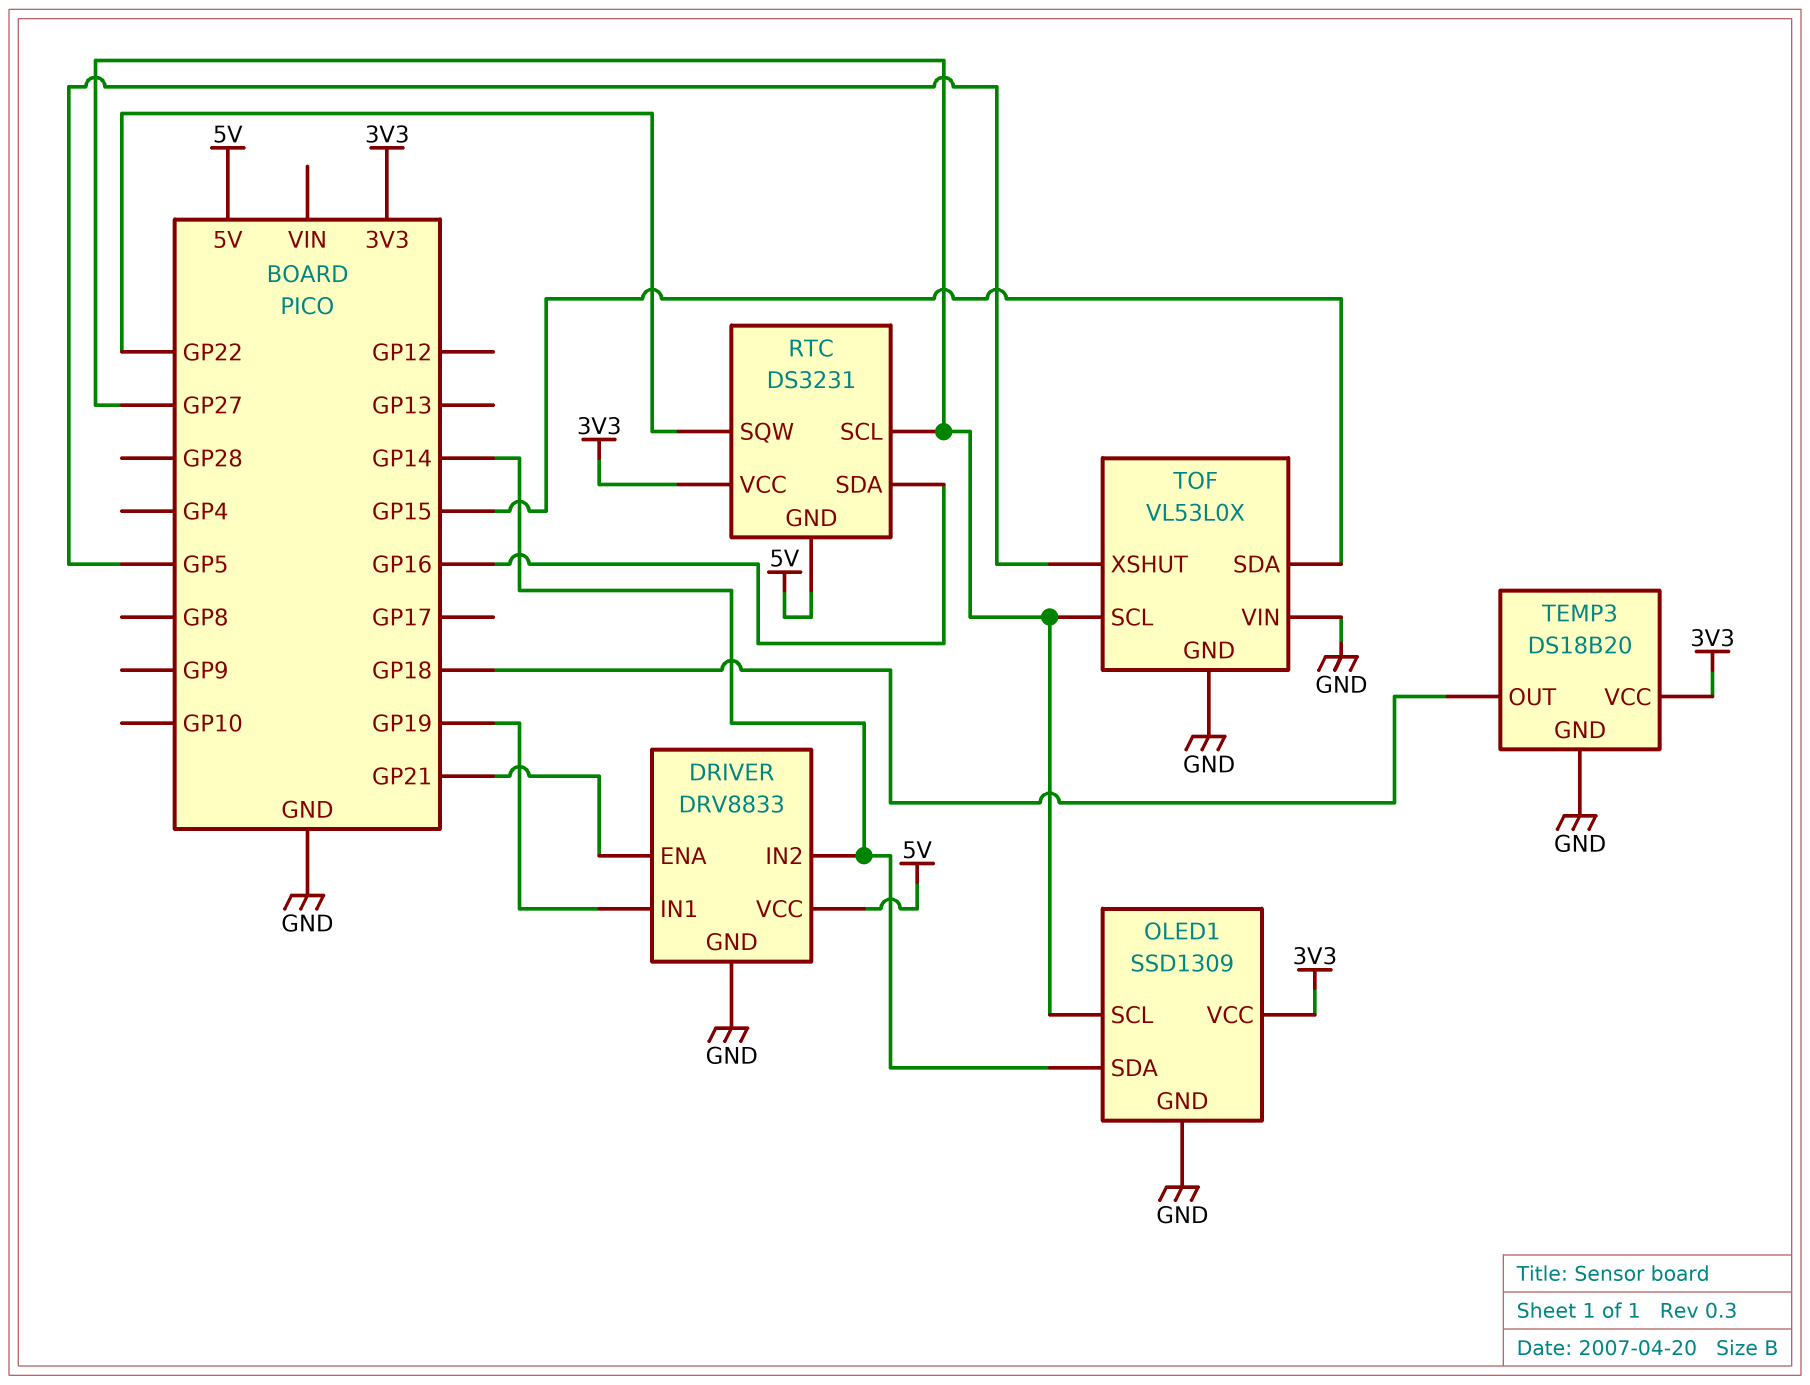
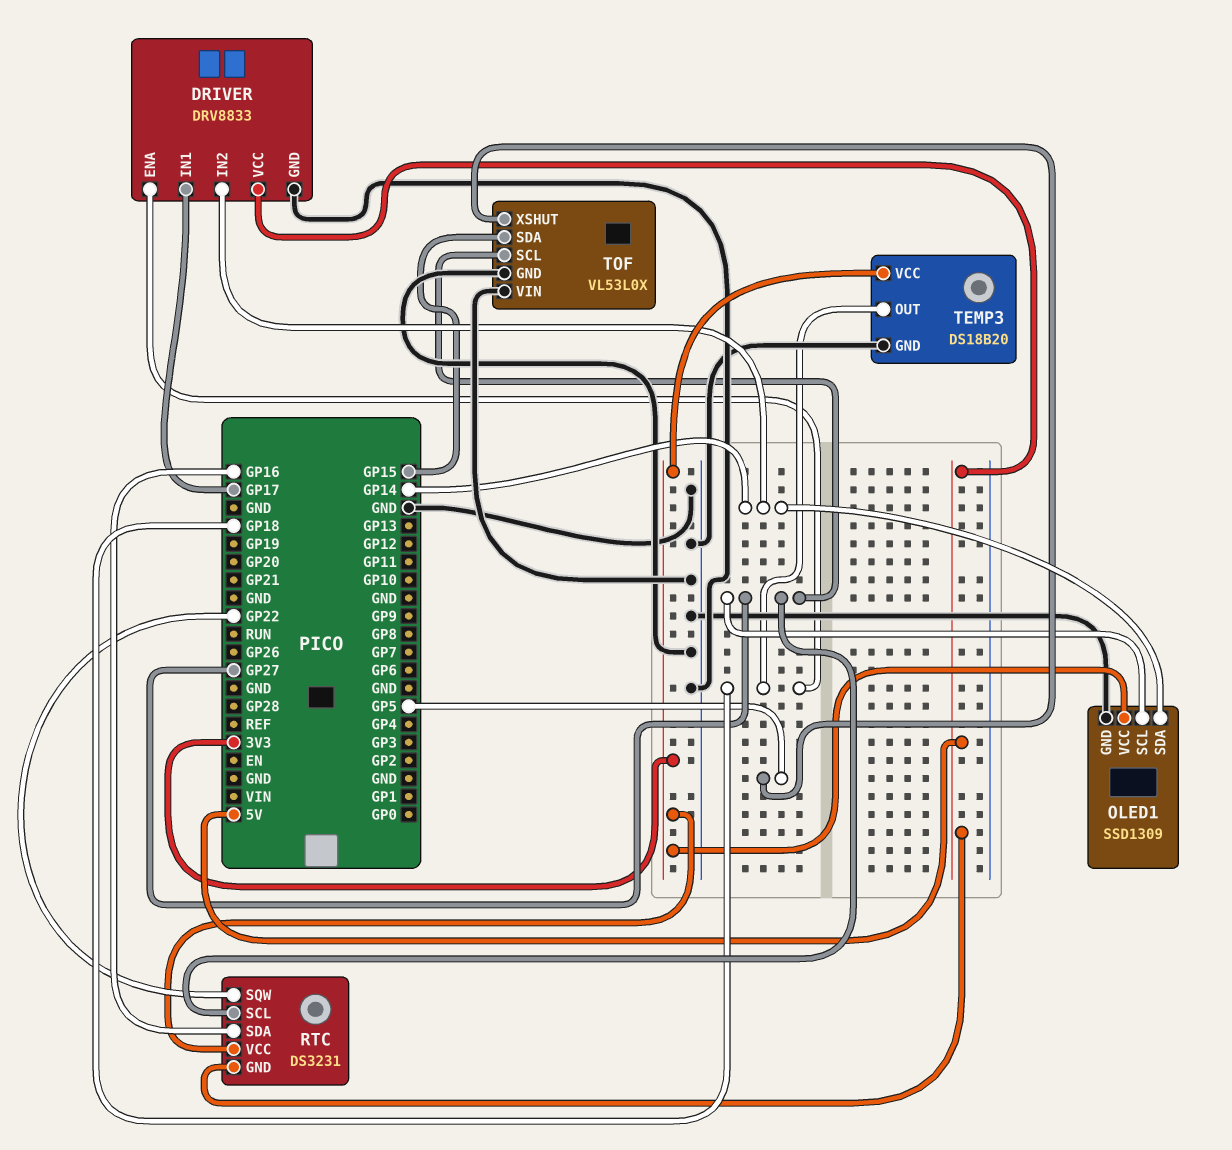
DRIVER pin ENA: GP21 -> GP18
DRIVER pin IN1: GP19 -> GP17

